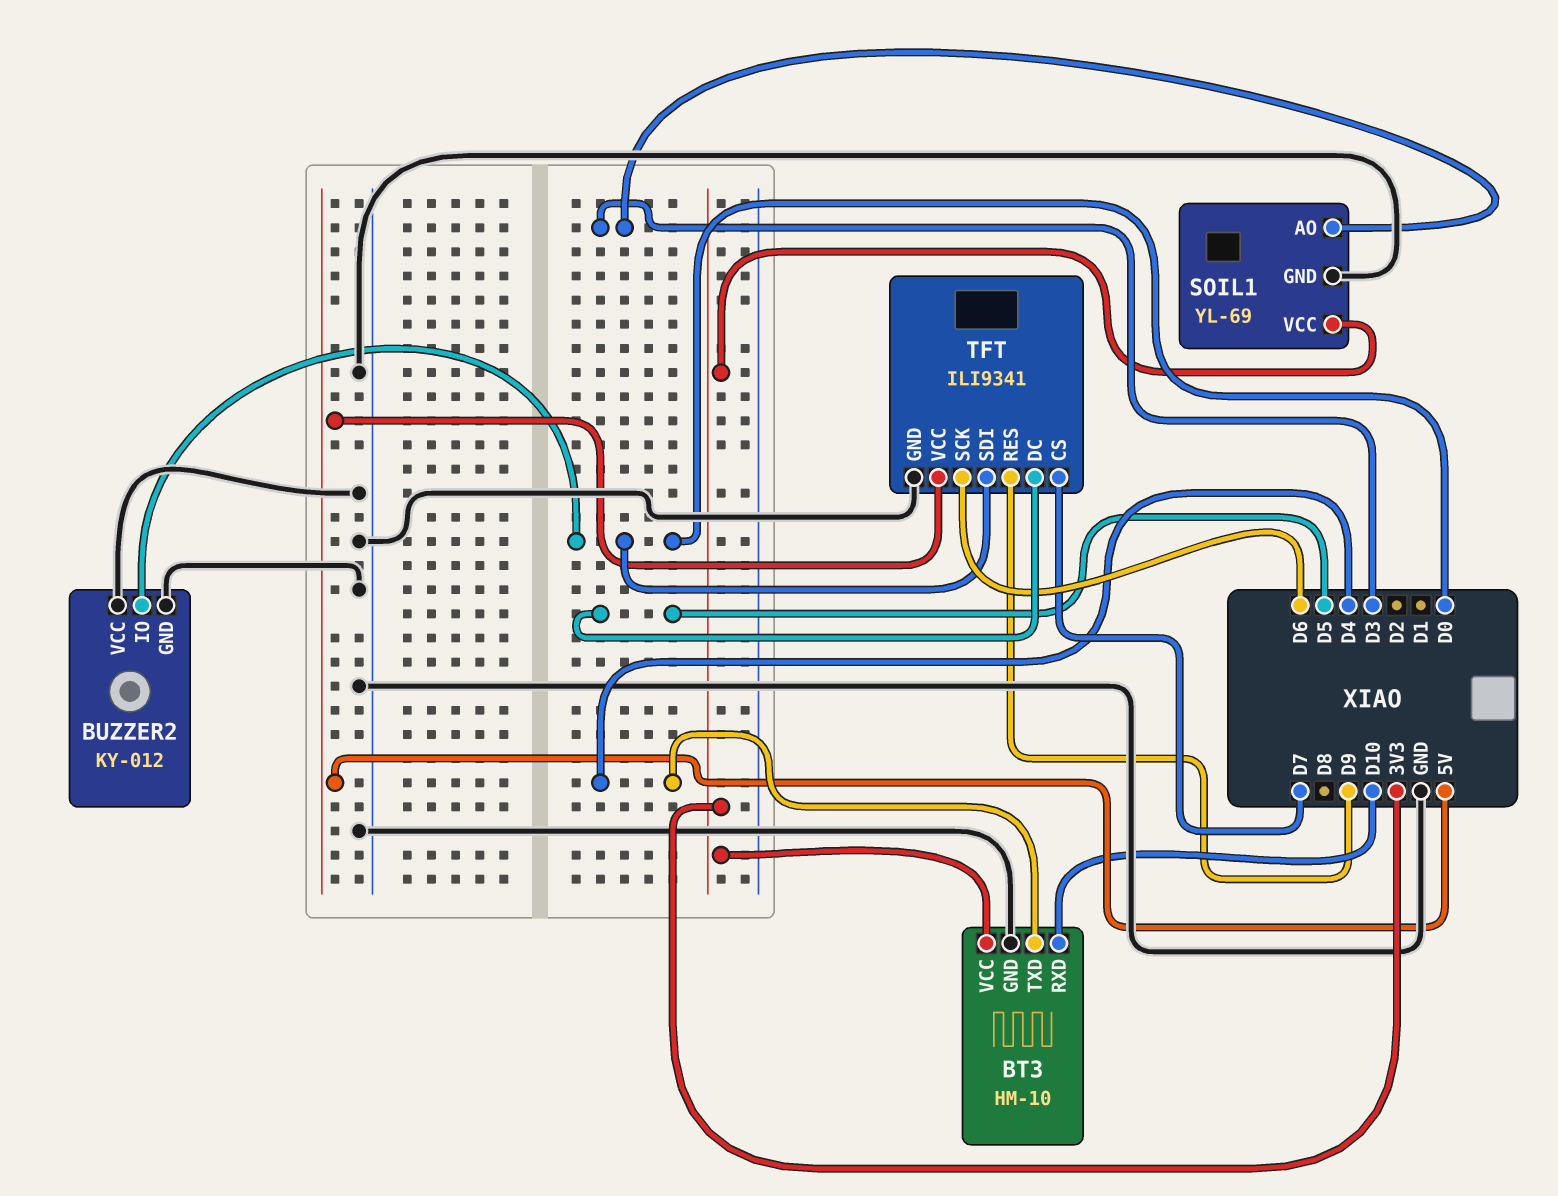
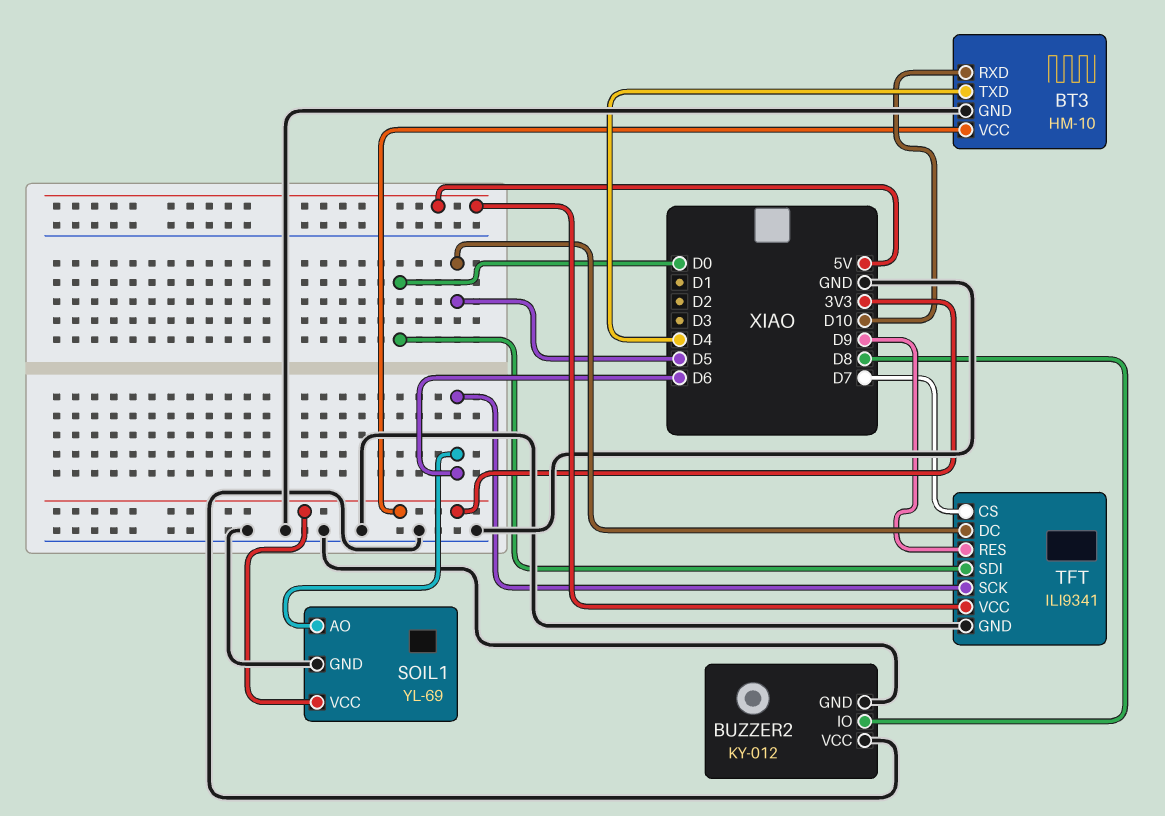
BUZZER2 pin IO: D0 -> D8
SOIL1 pin AO: D3 -> D6

